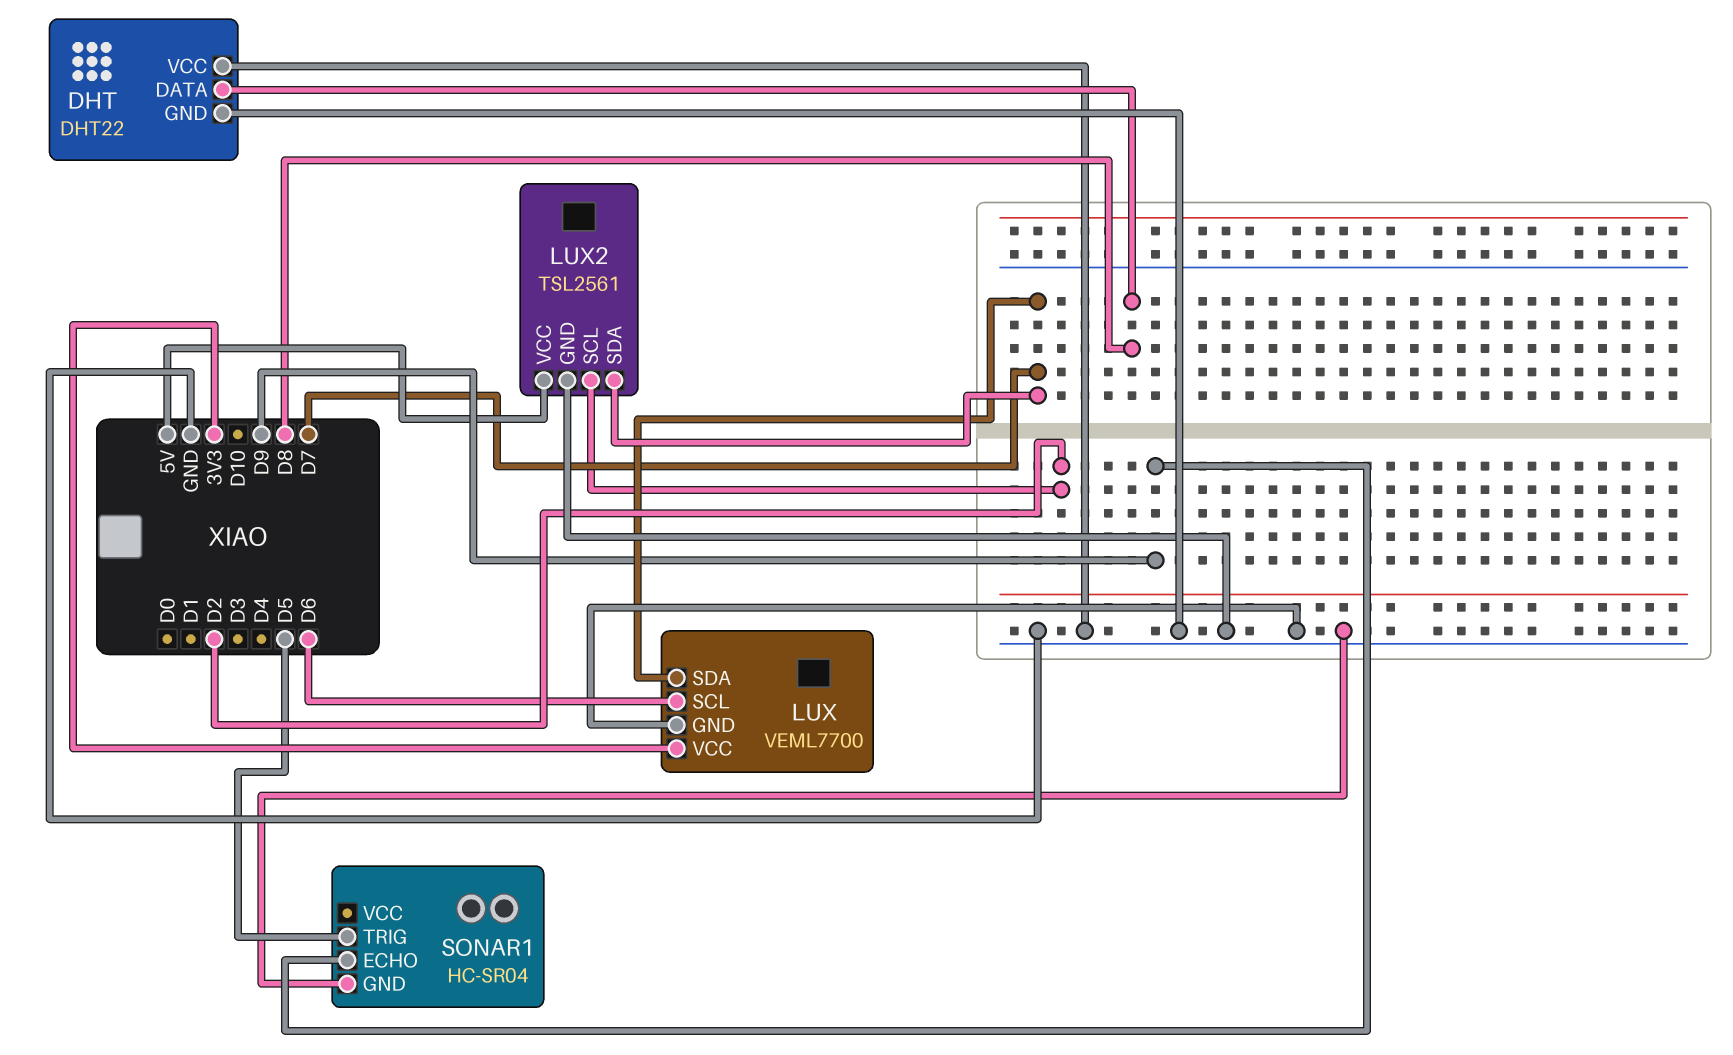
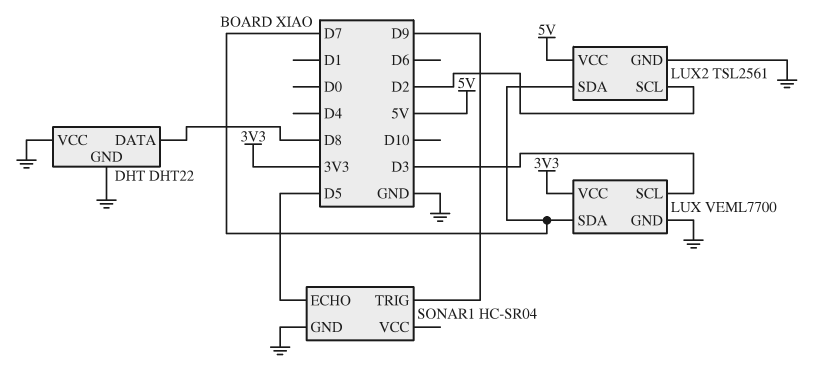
LUX pin SCL: D6 -> D3
SONAR1 pin ECHO: D9 -> D5
SONAR1 pin TRIG: D5 -> D9

